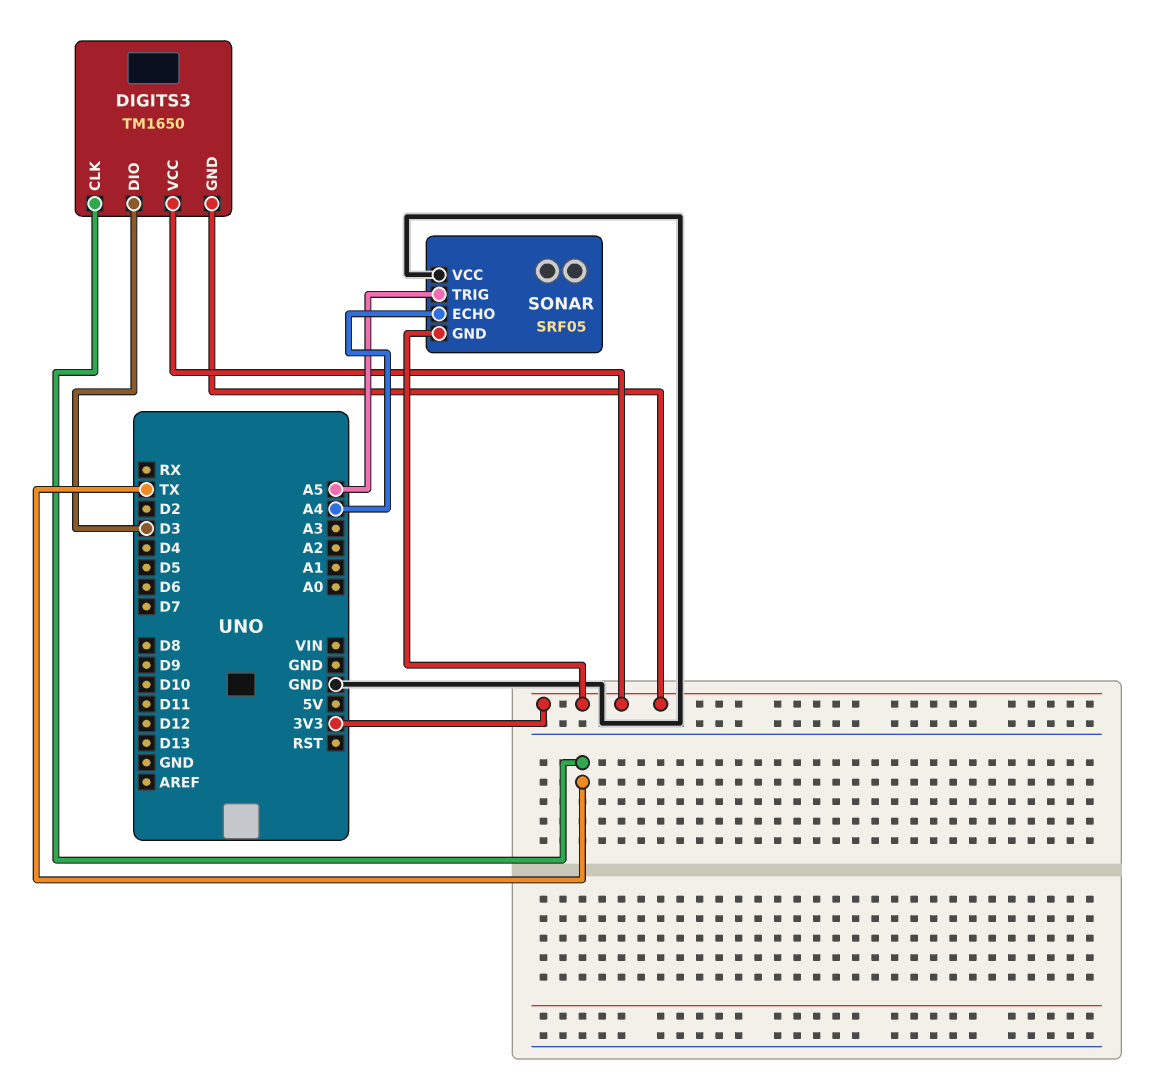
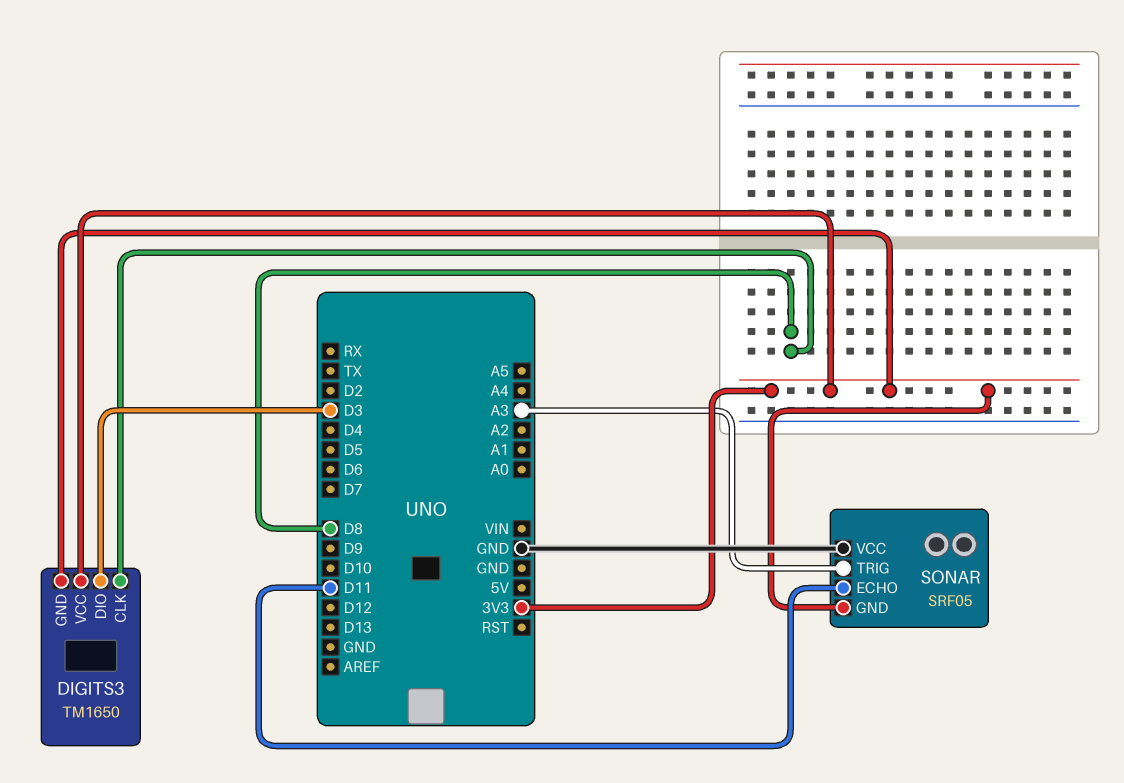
DIGITS3 pin CLK: TX -> D8
SONAR pin ECHO: A4 -> D11
SONAR pin TRIG: A5 -> A3

